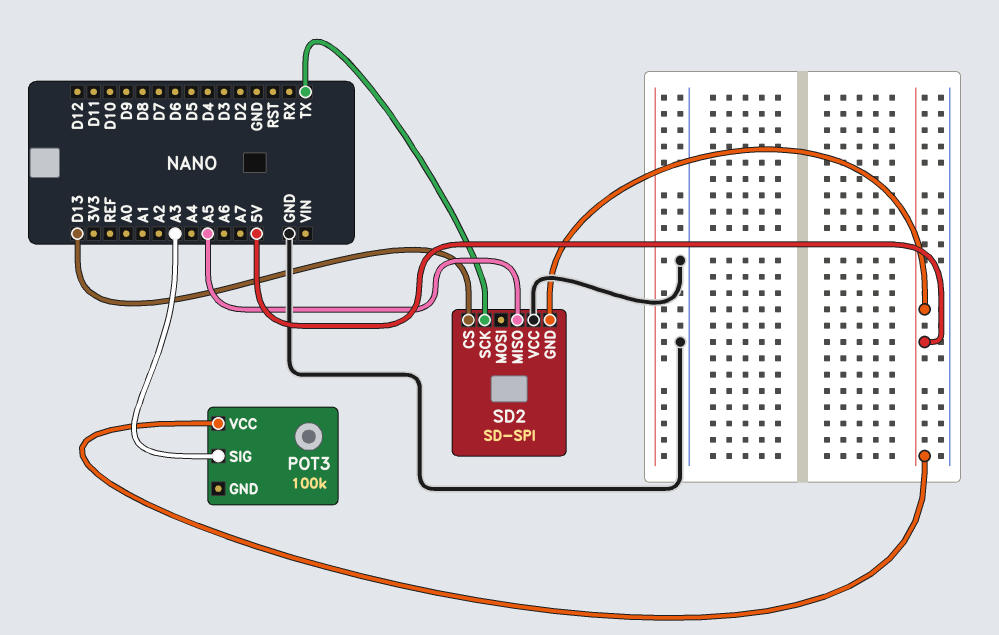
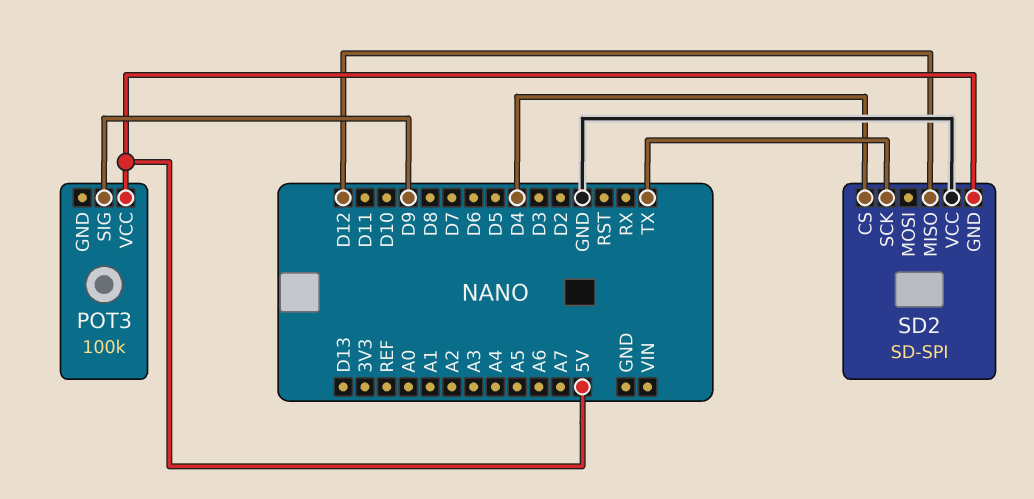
POT3 pin SIG: A3 -> D9
SD2 pin CS: D13 -> D4
SD2 pin MISO: A5 -> D12

